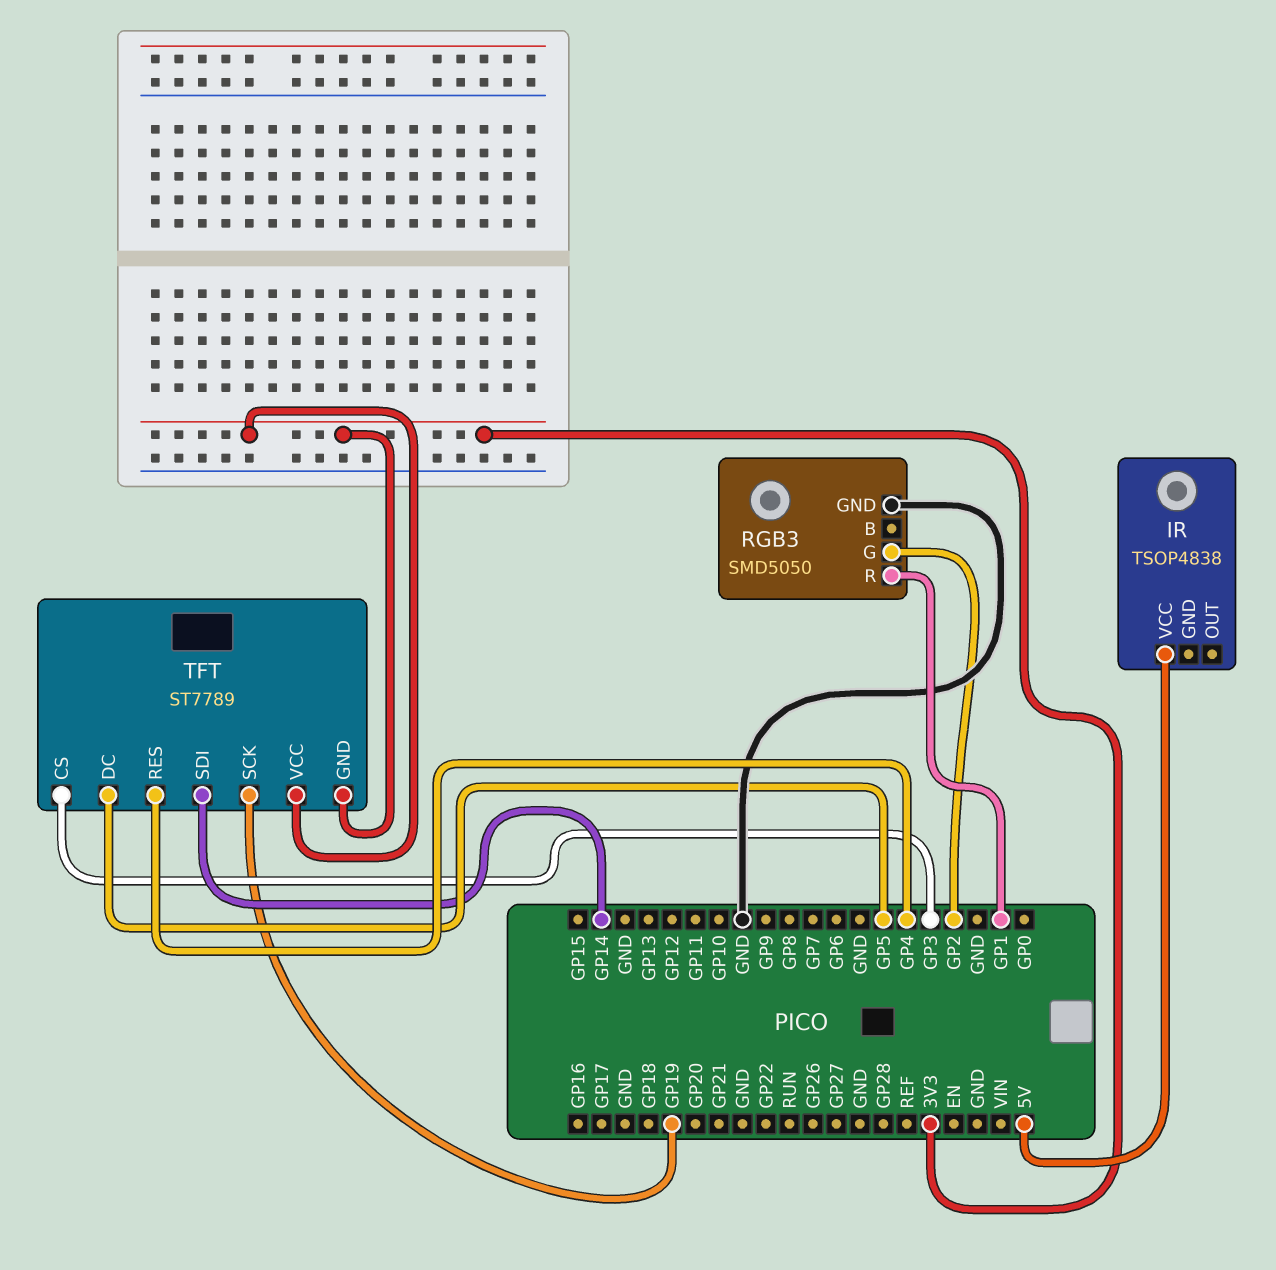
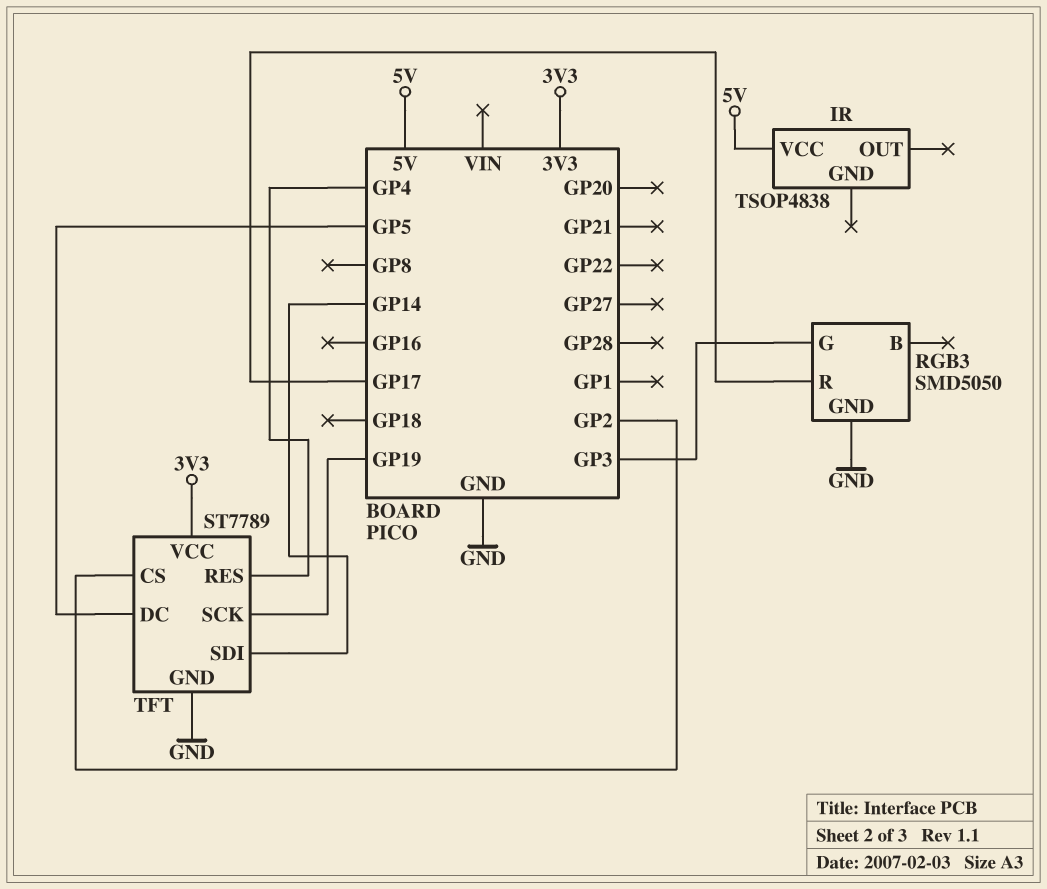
RGB3 pin G: GP2 -> GP3
RGB3 pin R: GP1 -> GP17
TFT pin CS: GP3 -> GP2
TFT pin GND: 3V3 -> GND

